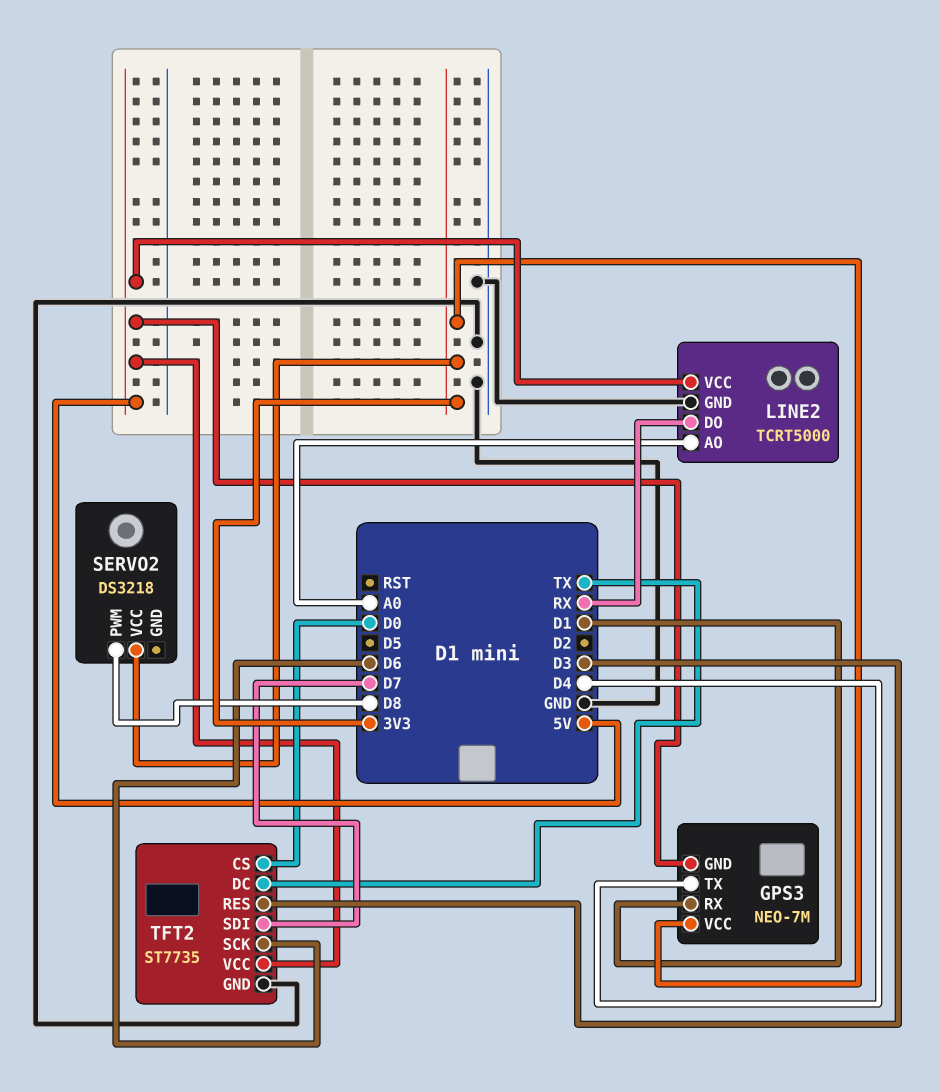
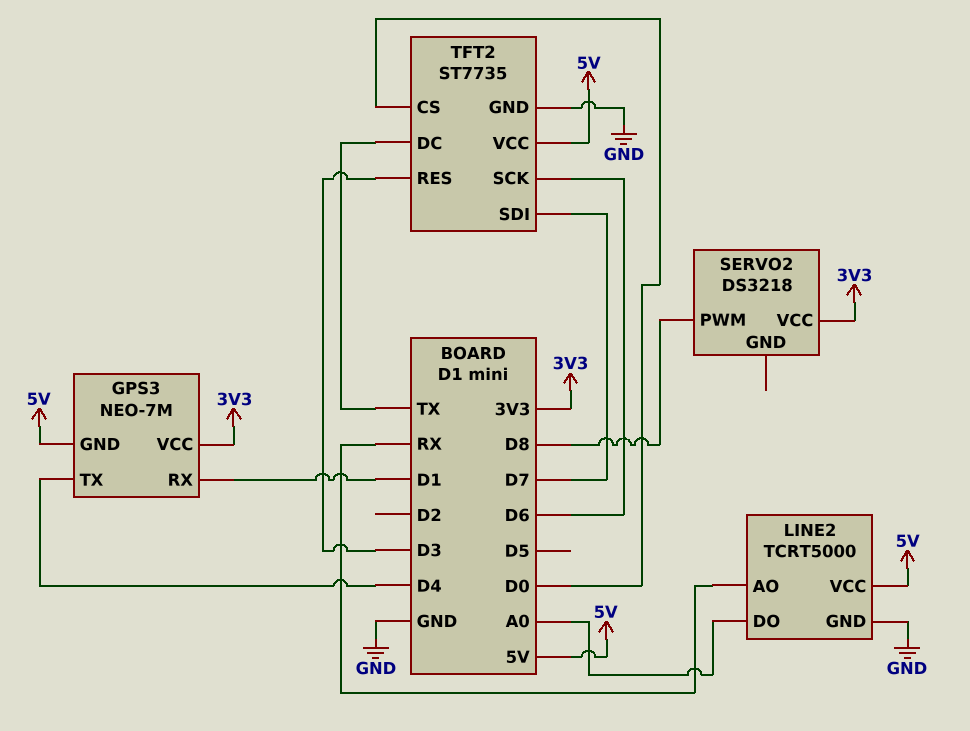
LINE2 pin AO: A0 -> RX
LINE2 pin DO: RX -> A0

